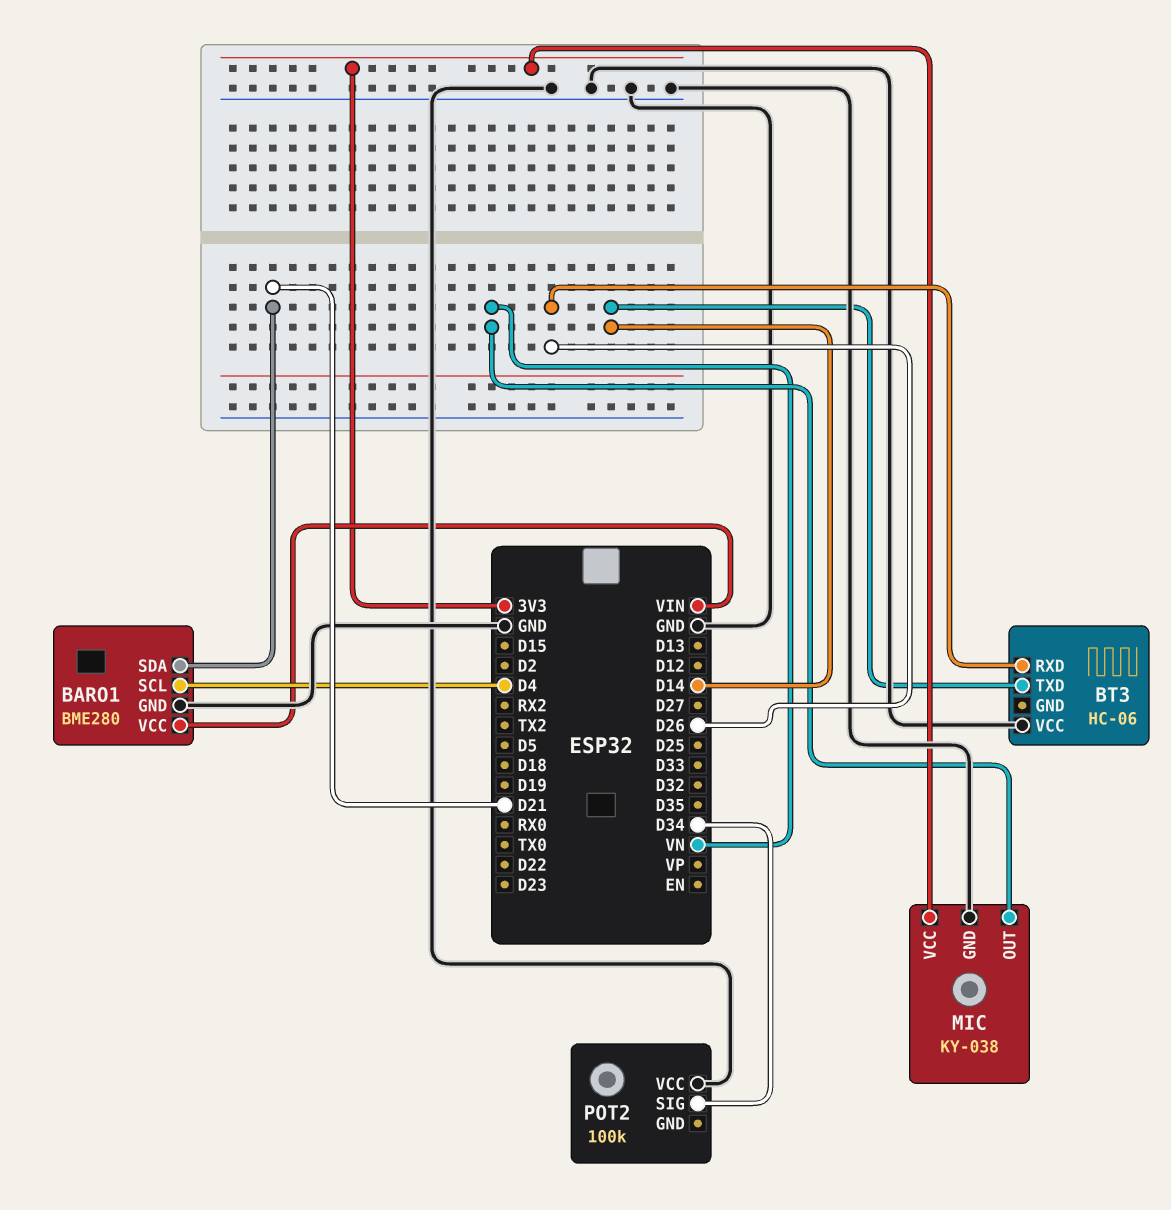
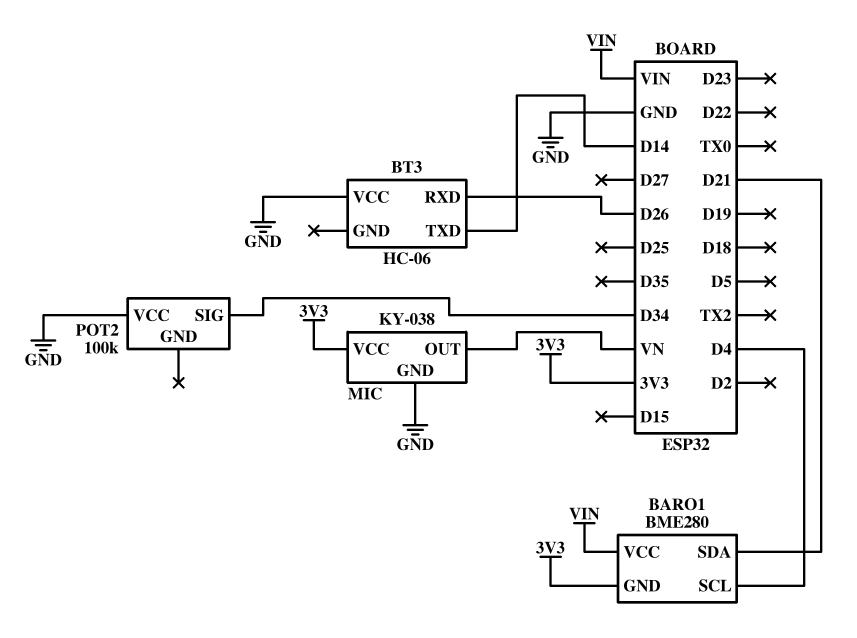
BARO1 pin GND: GND -> 3V3

